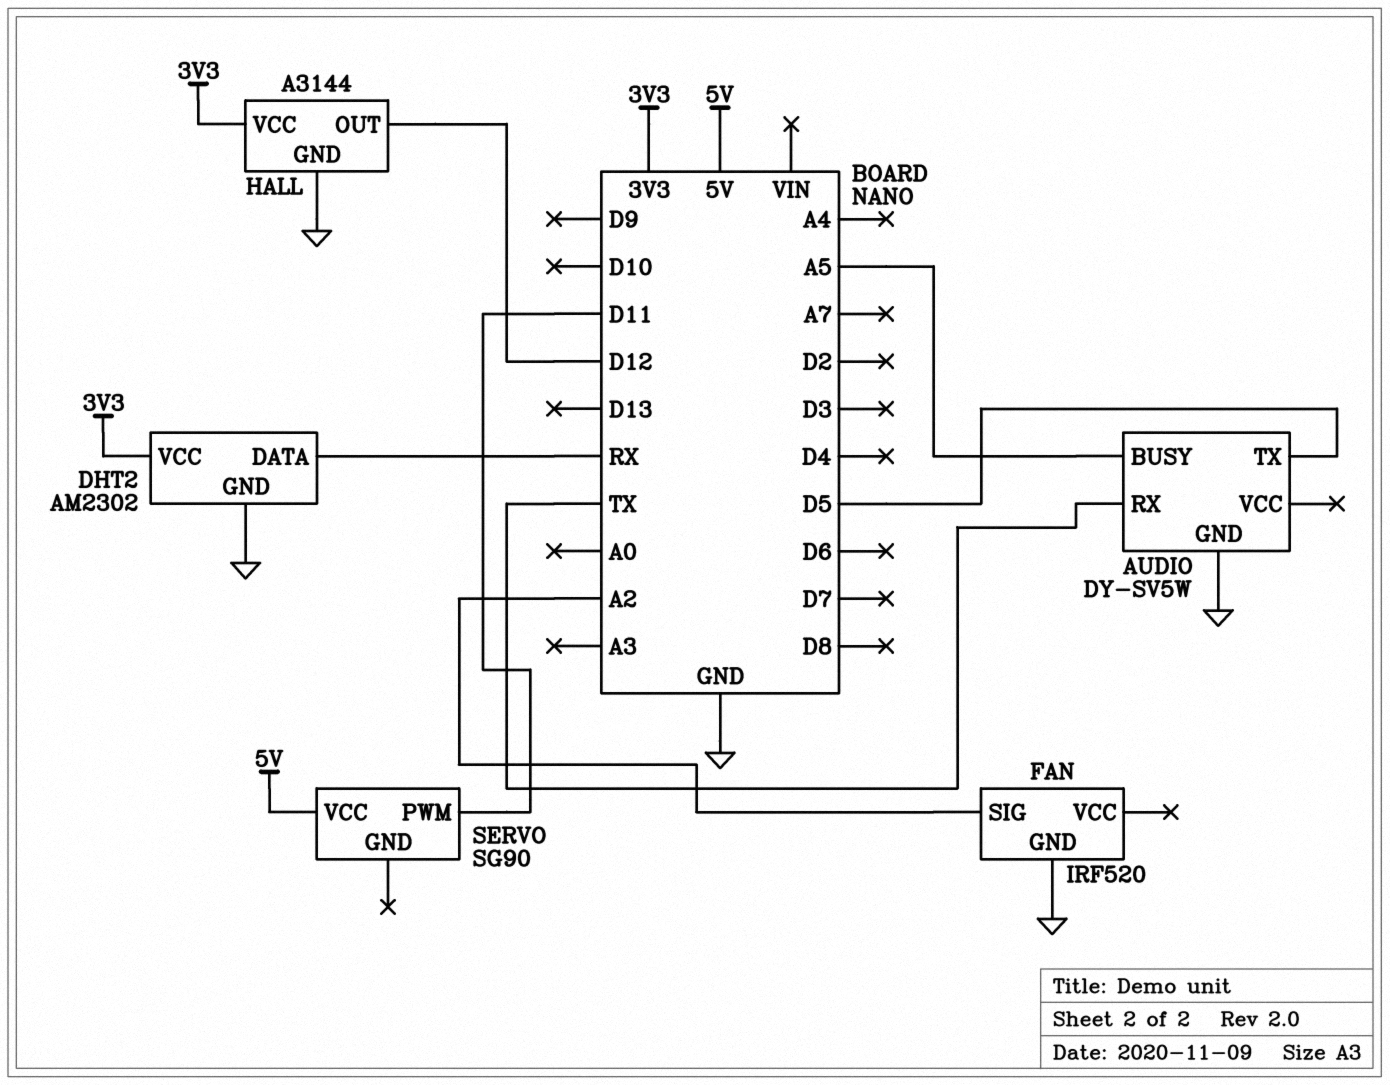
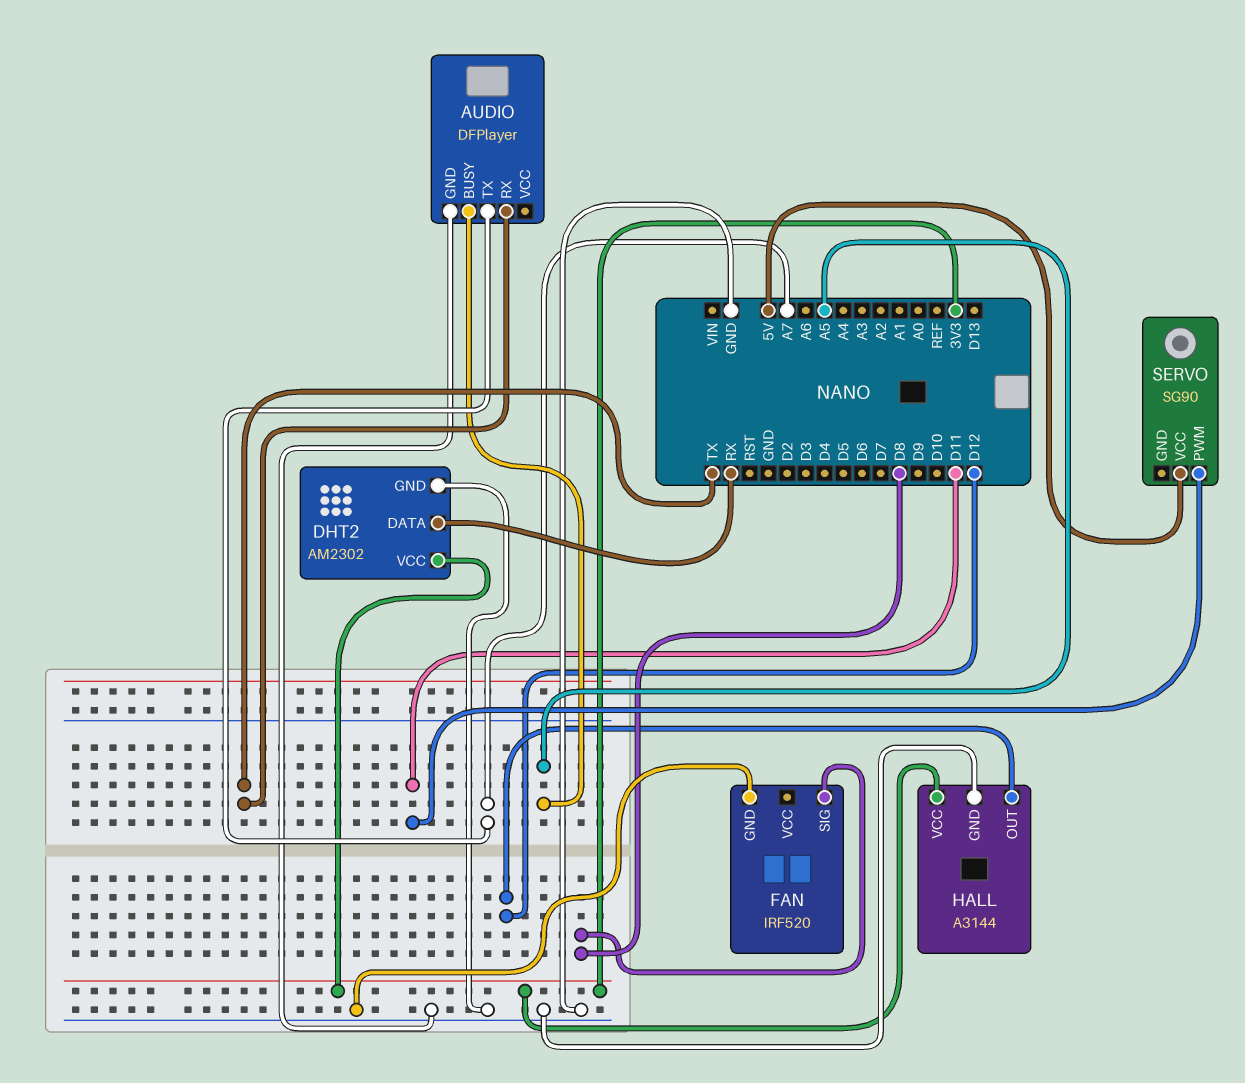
AUDIO: DY-SV5W -> DFPlayer
AUDIO pin TX: D5 -> A7
FAN pin SIG: A2 -> D8

